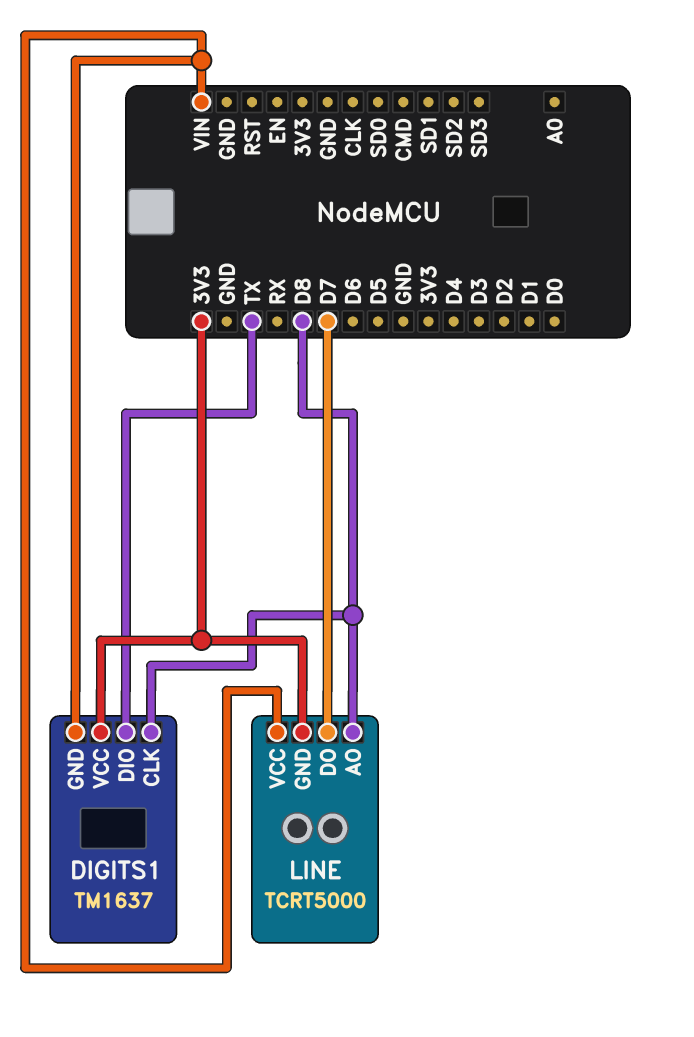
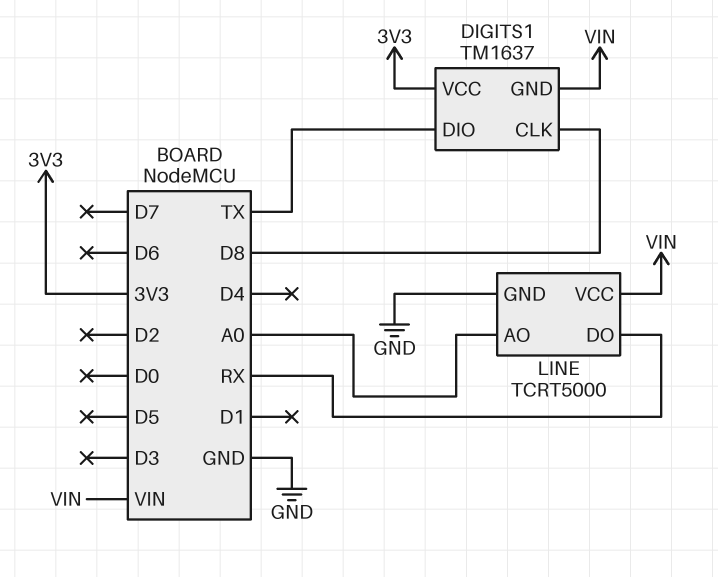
LINE pin AO: D8 -> A0
LINE pin DO: D7 -> RX
LINE pin GND: 3V3 -> GND

